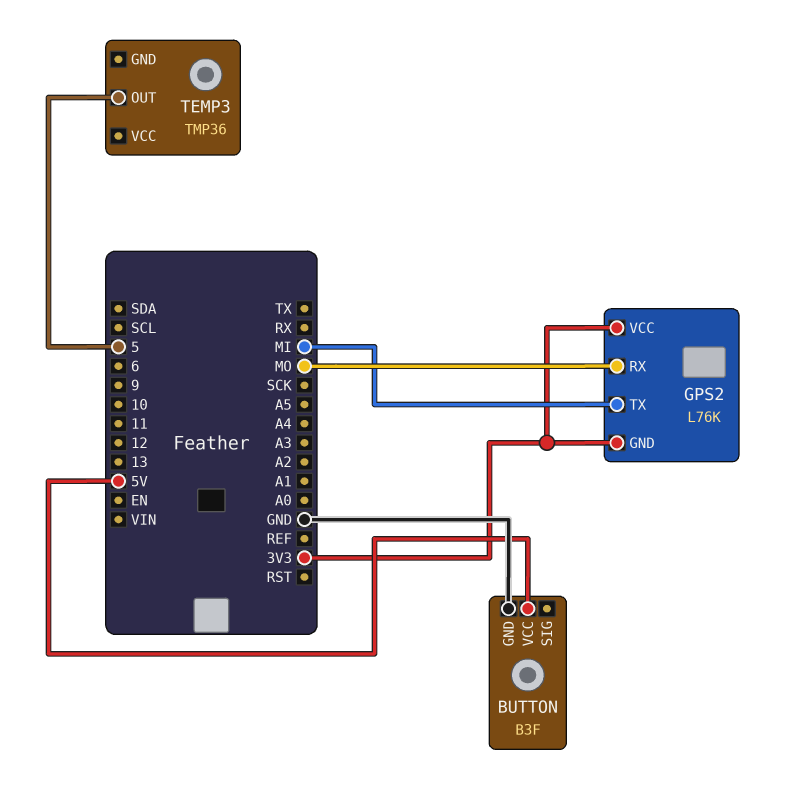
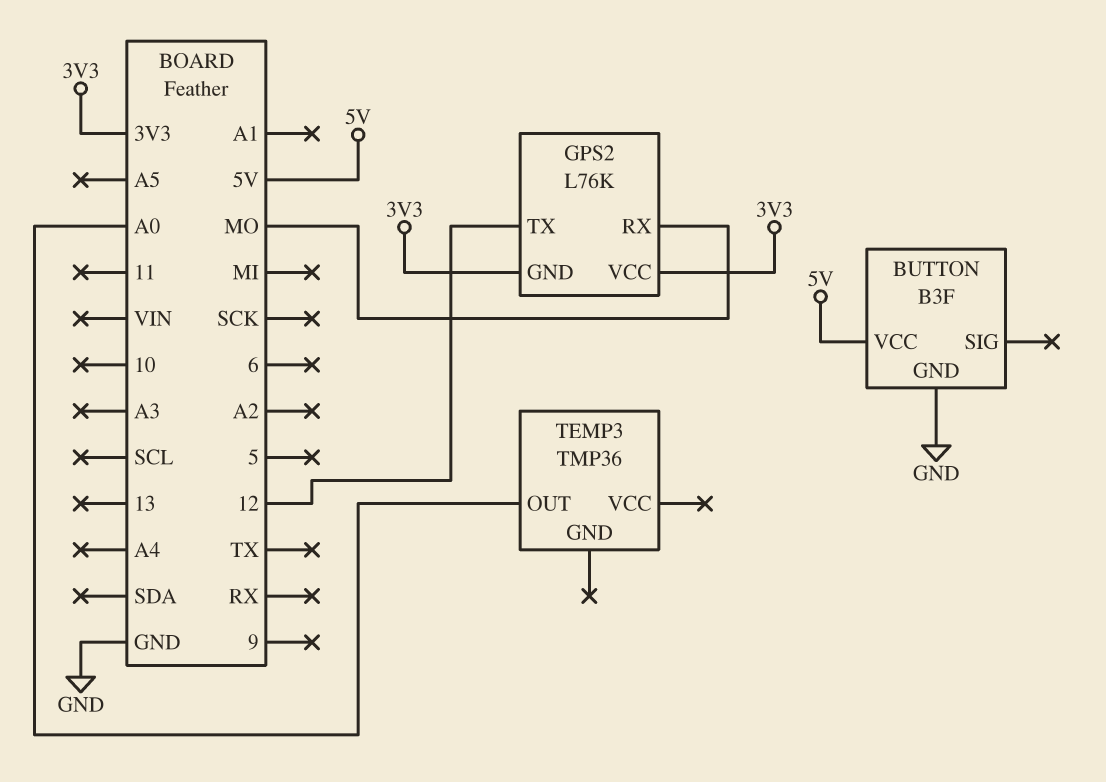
GPS2 pin TX: MI -> 12
TEMP3 pin OUT: 5 -> A0

